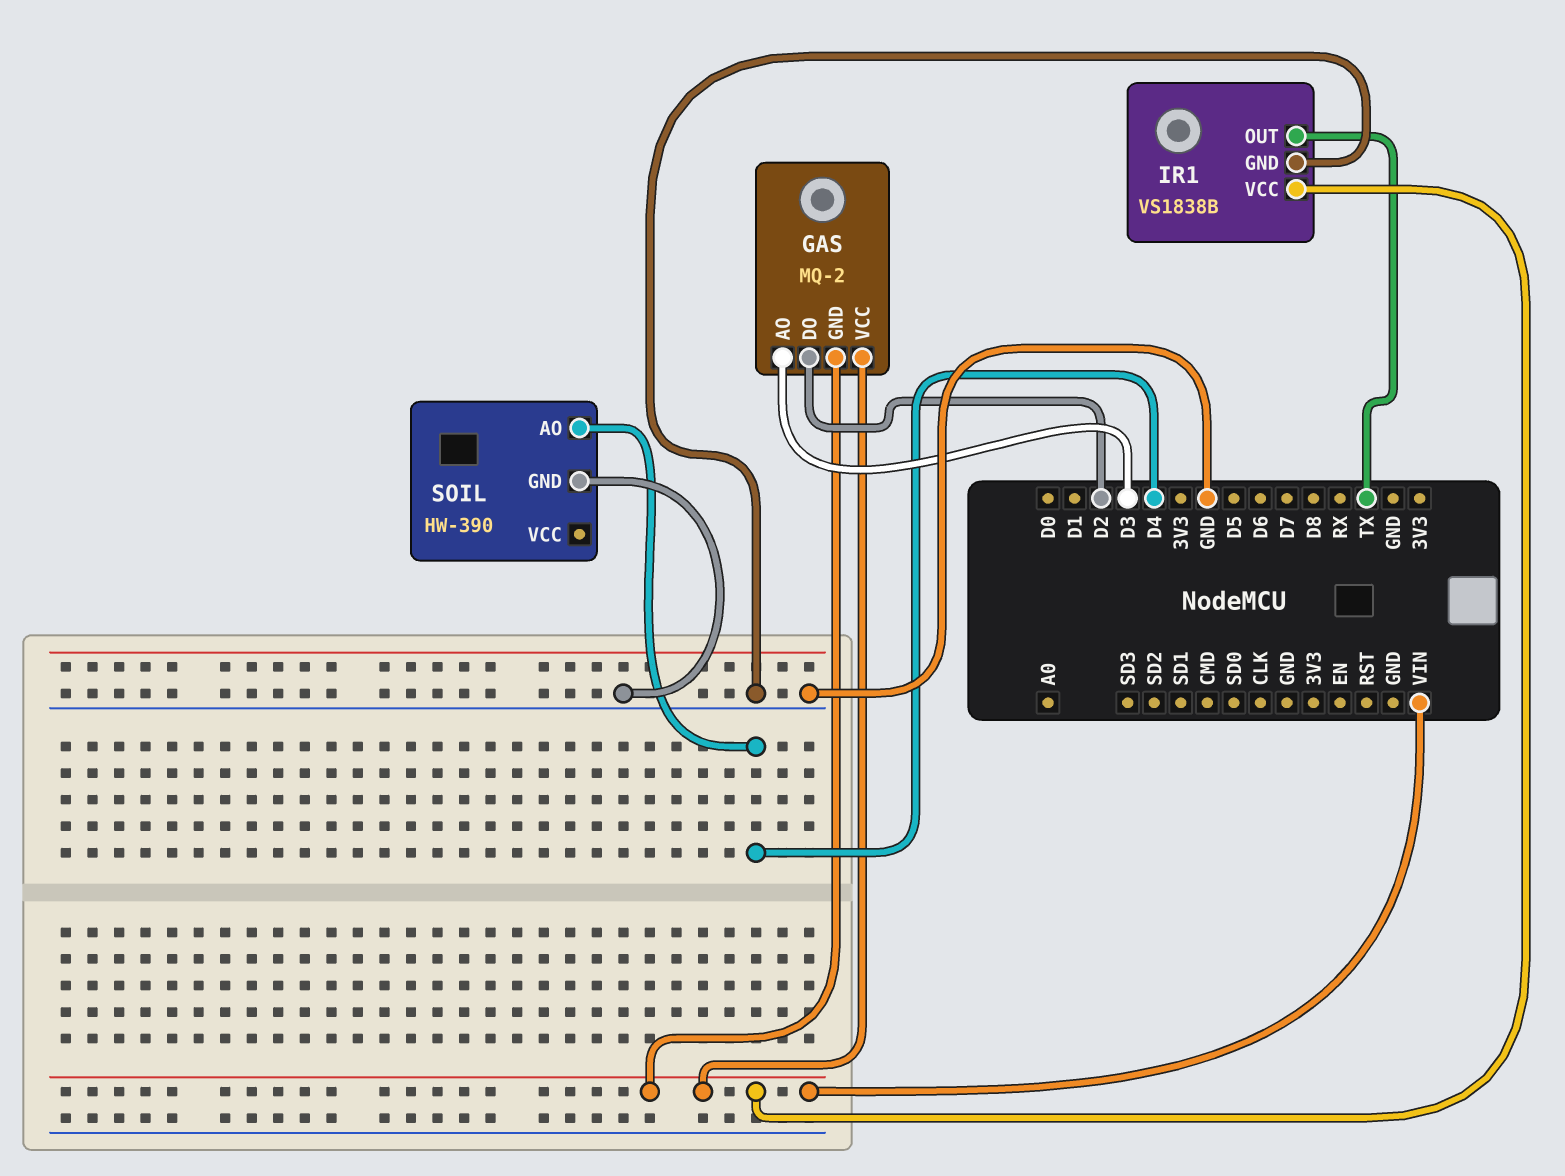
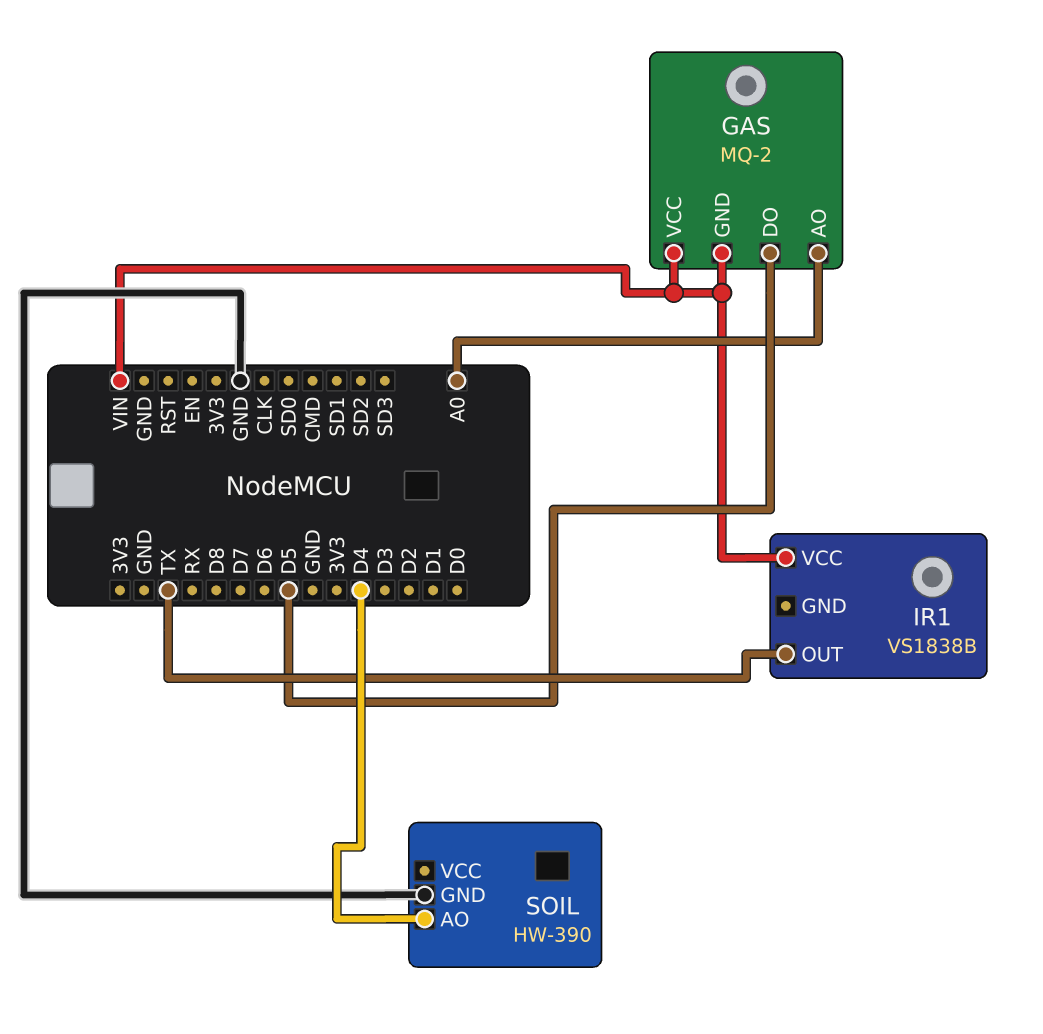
GAS pin AO: D3 -> A0
GAS pin DO: D2 -> D5
IR1 pin GND: GND -> none

